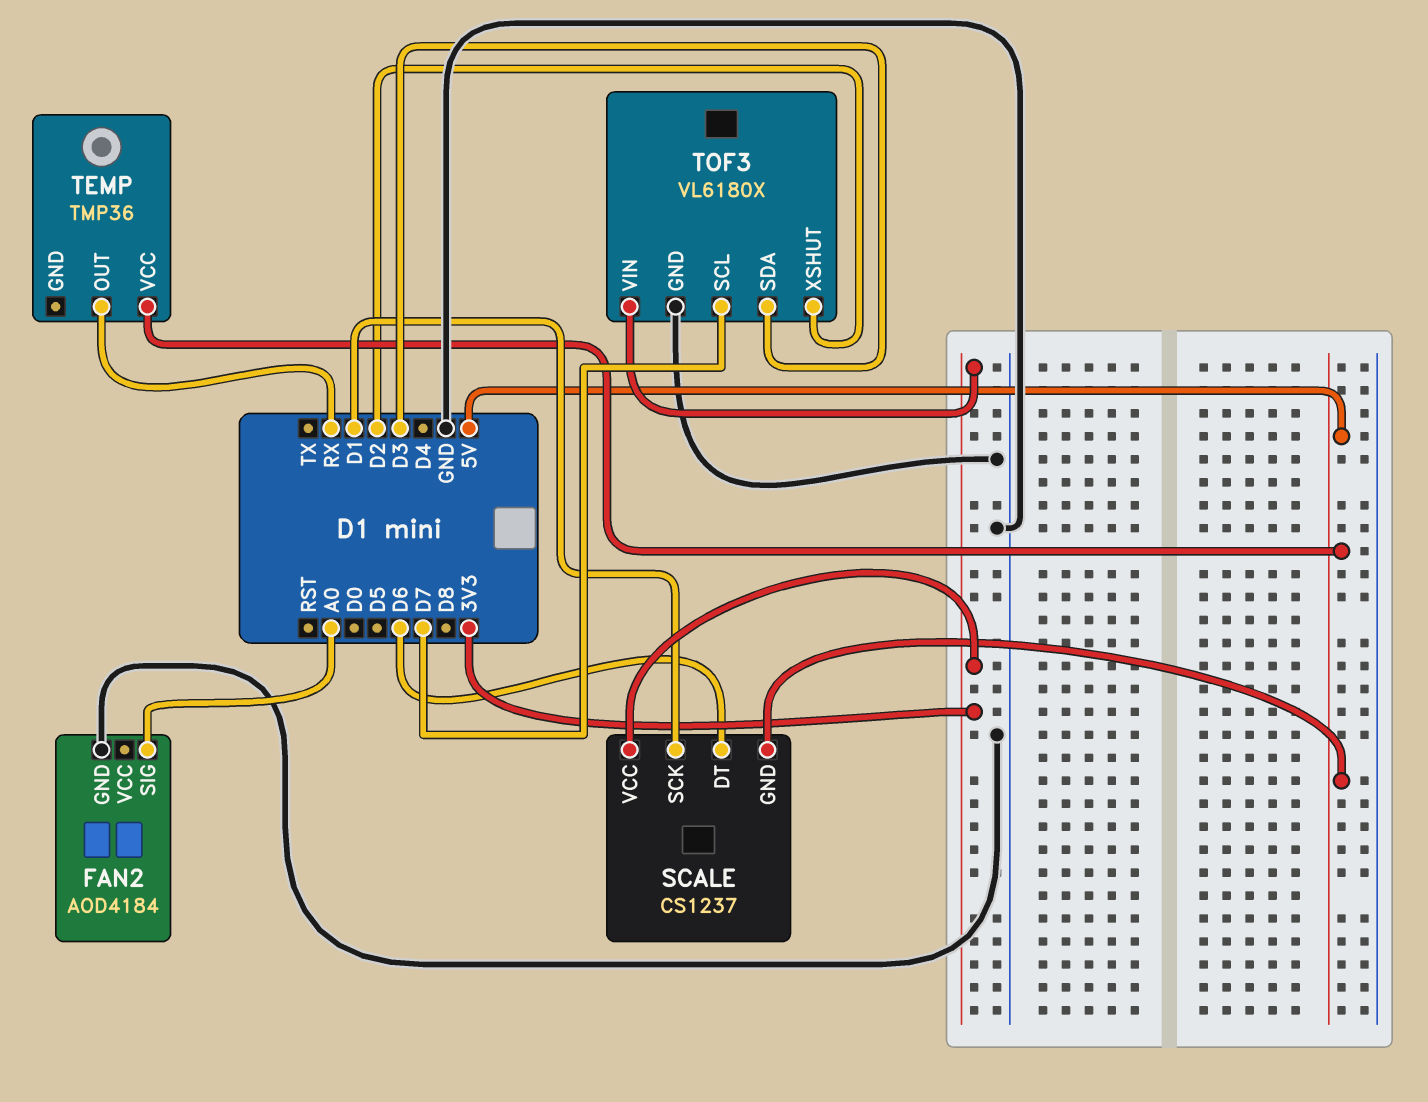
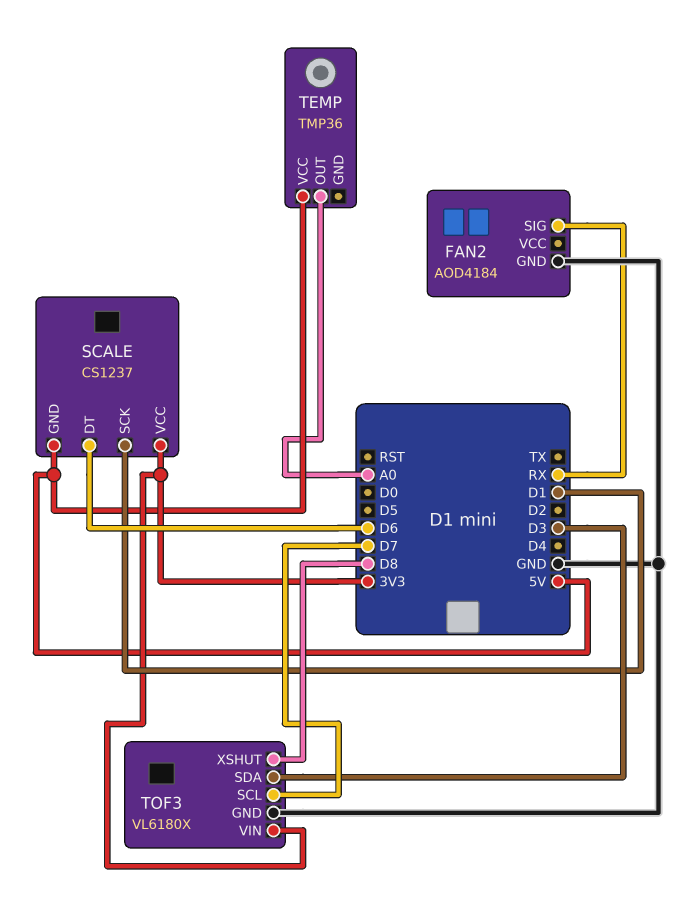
FAN2 pin SIG: A0 -> RX
TEMP pin OUT: RX -> A0
TOF3 pin XSHUT: D2 -> D8

